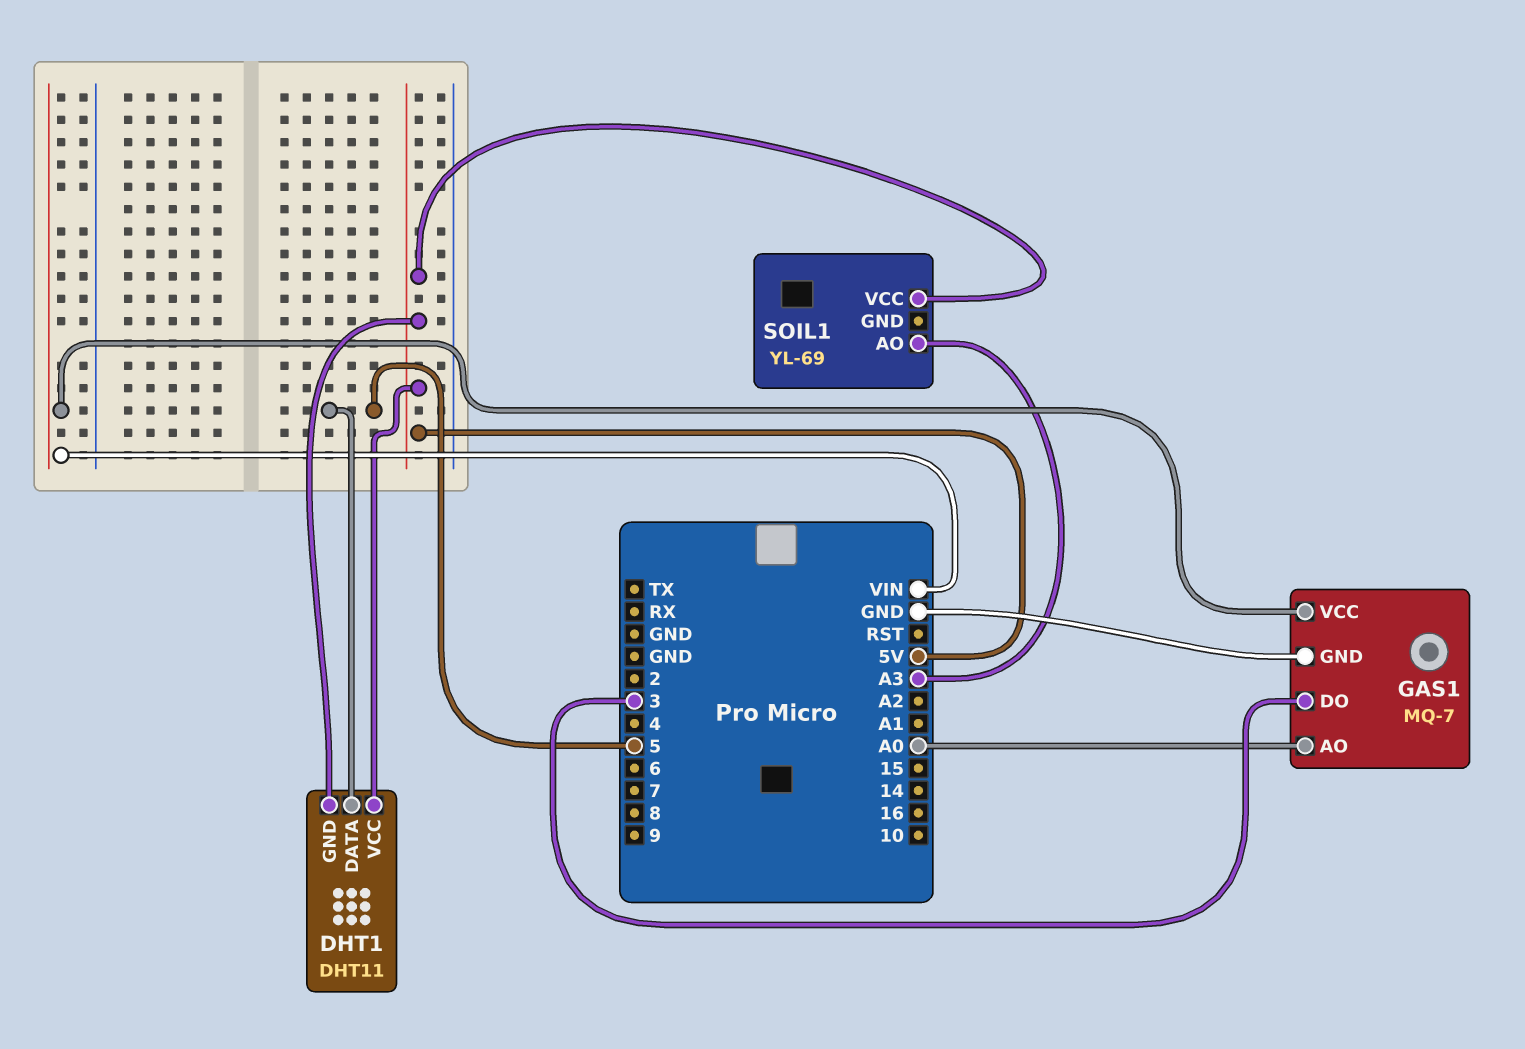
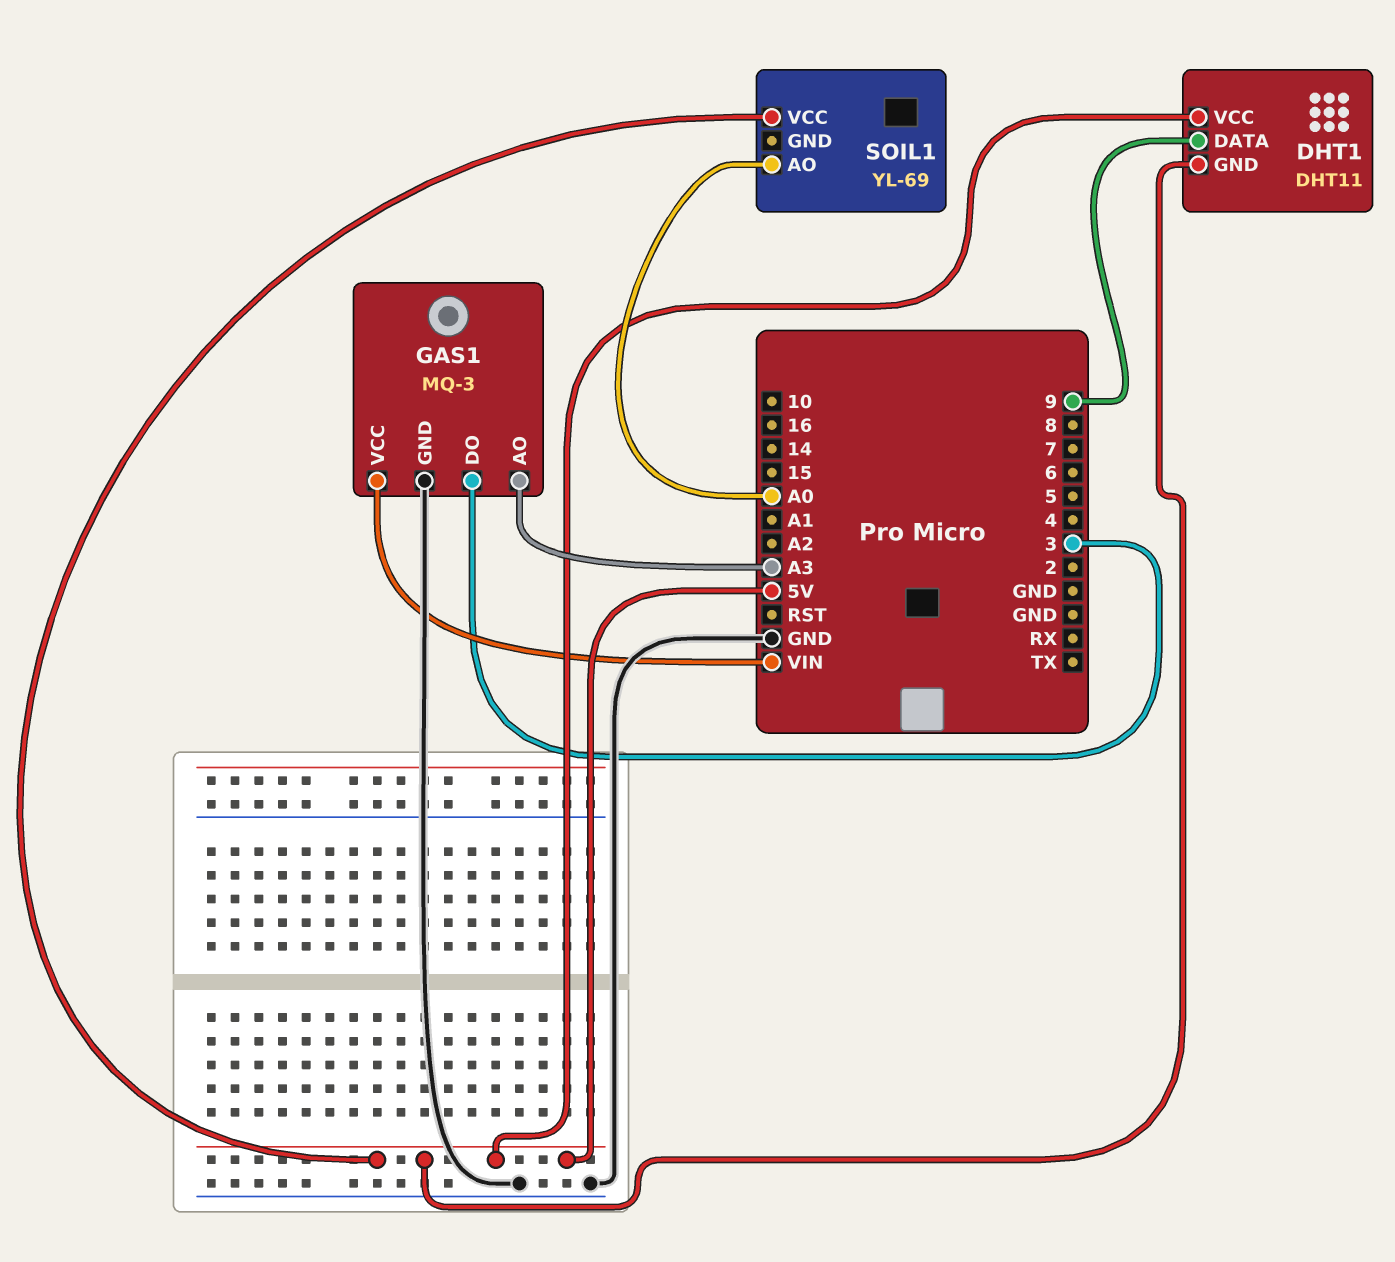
DHT1 pin DATA: 5 -> 9
GAS1: MQ-7 -> MQ-3
GAS1 pin AO: A0 -> A3
SOIL1 pin AO: A3 -> A0

